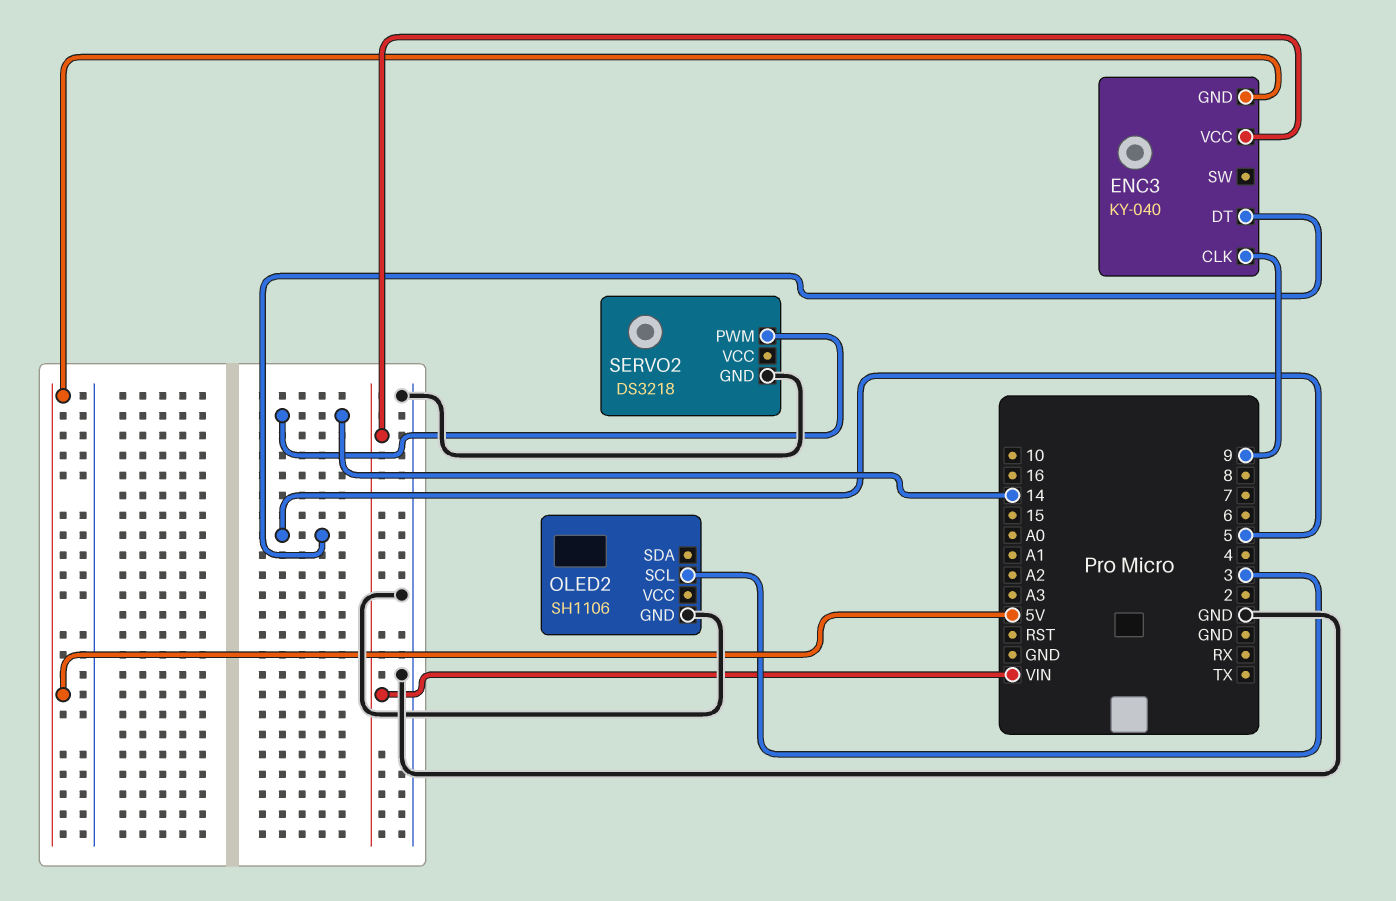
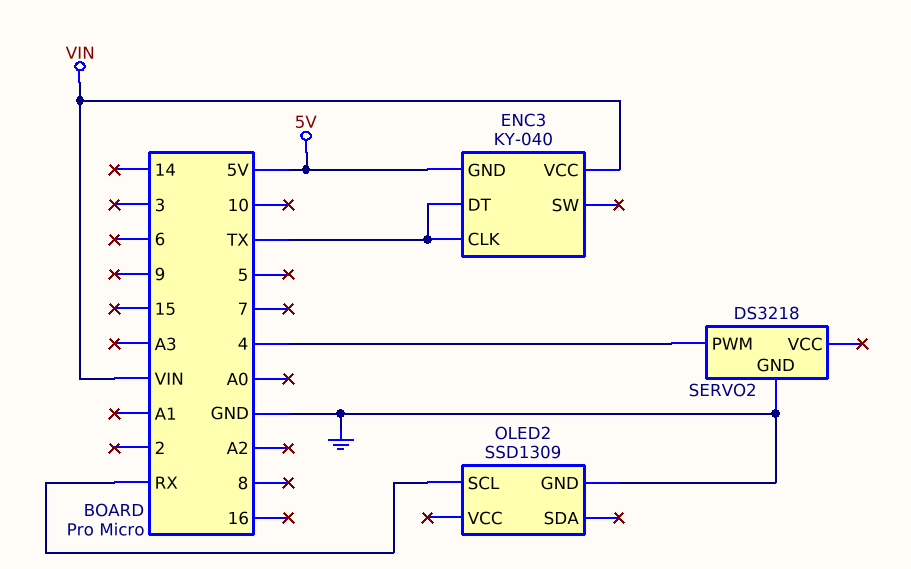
ENC3 pin CLK: 9 -> TX
ENC3 pin DT: 5 -> TX
OLED2: SH1106 -> SSD1309
OLED2 pin SCL: 3 -> RX
SERVO2 pin PWM: 14 -> 4

